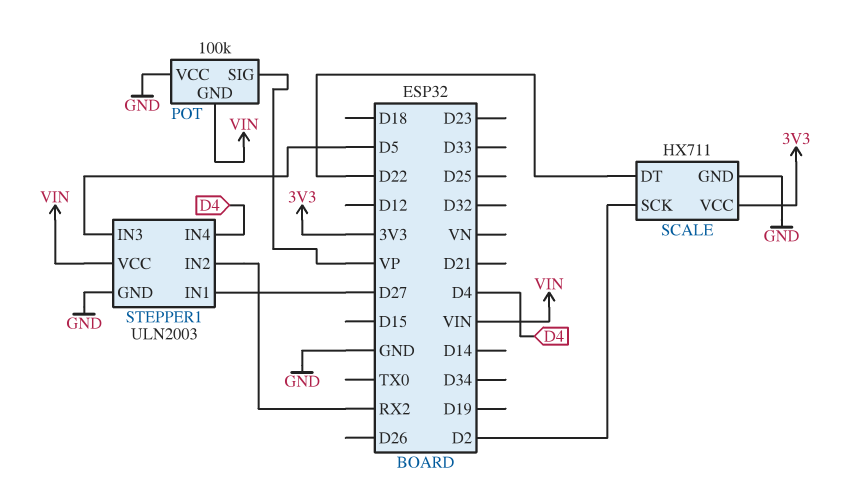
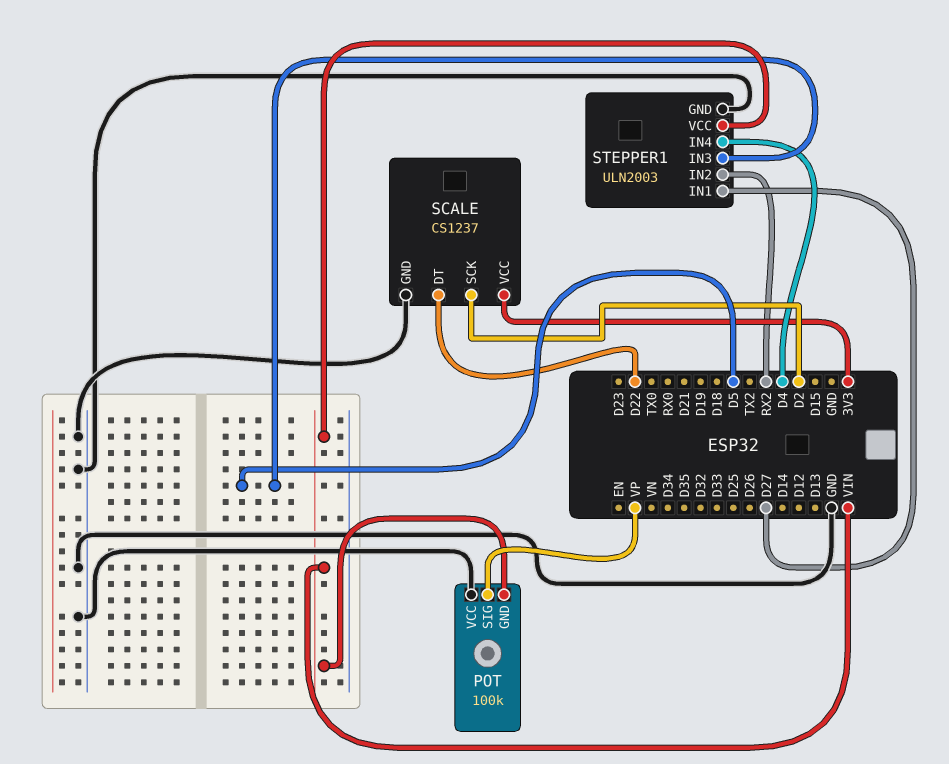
SCALE: HX711 -> CS1237

